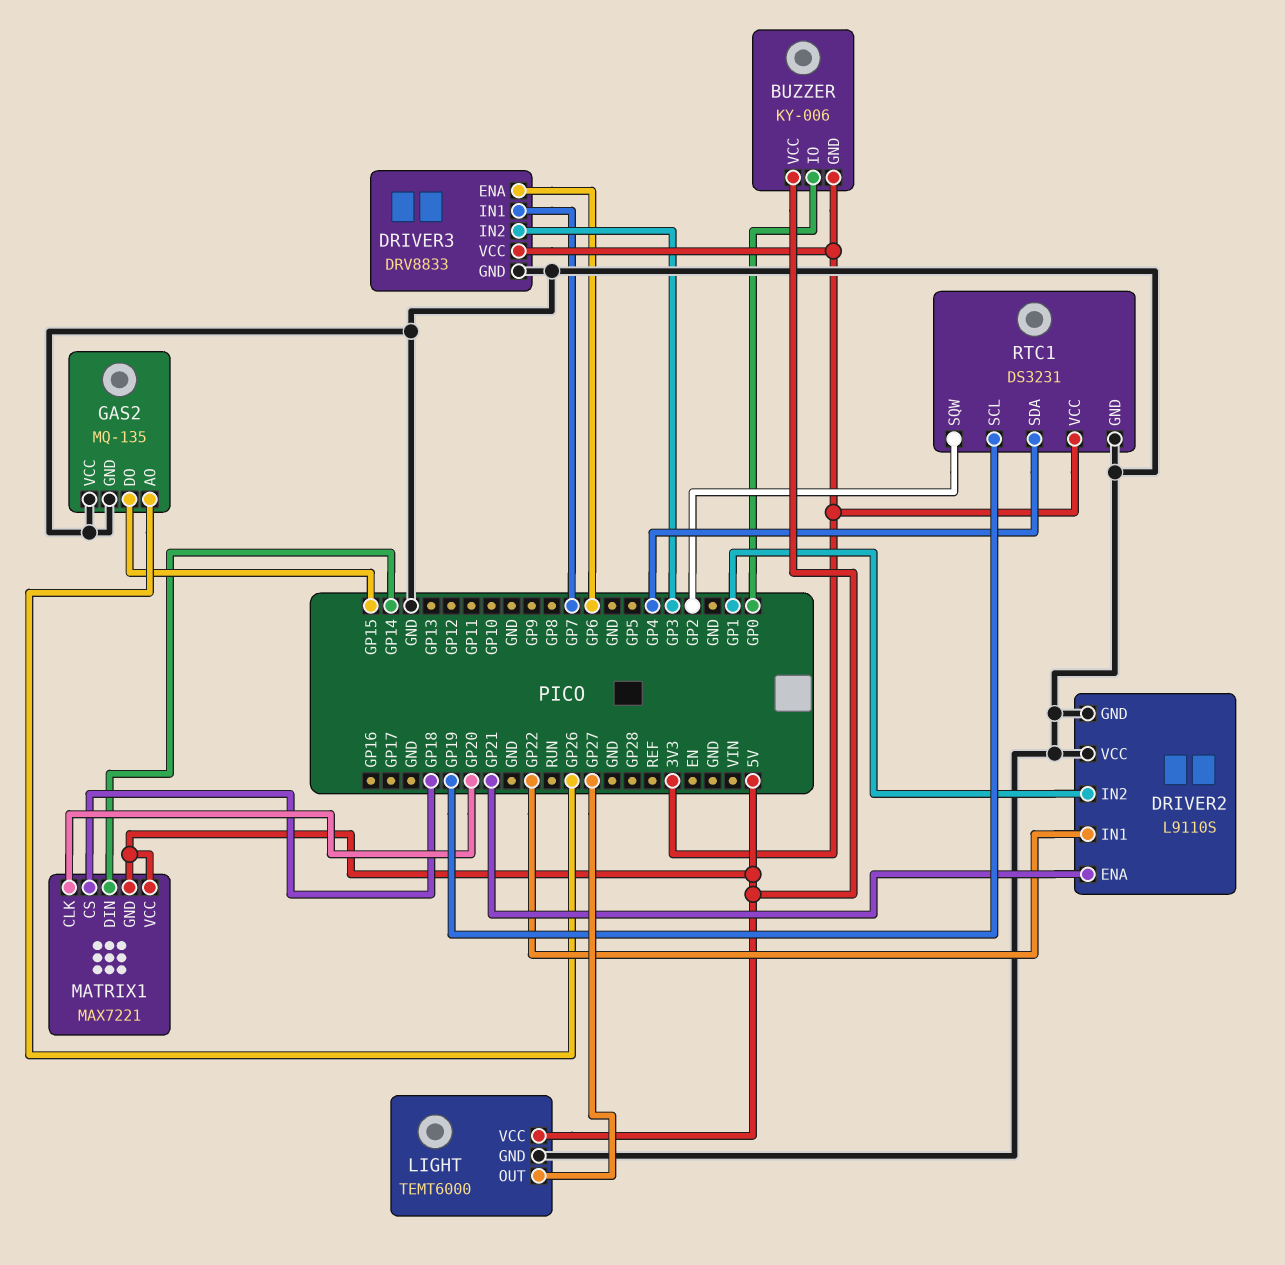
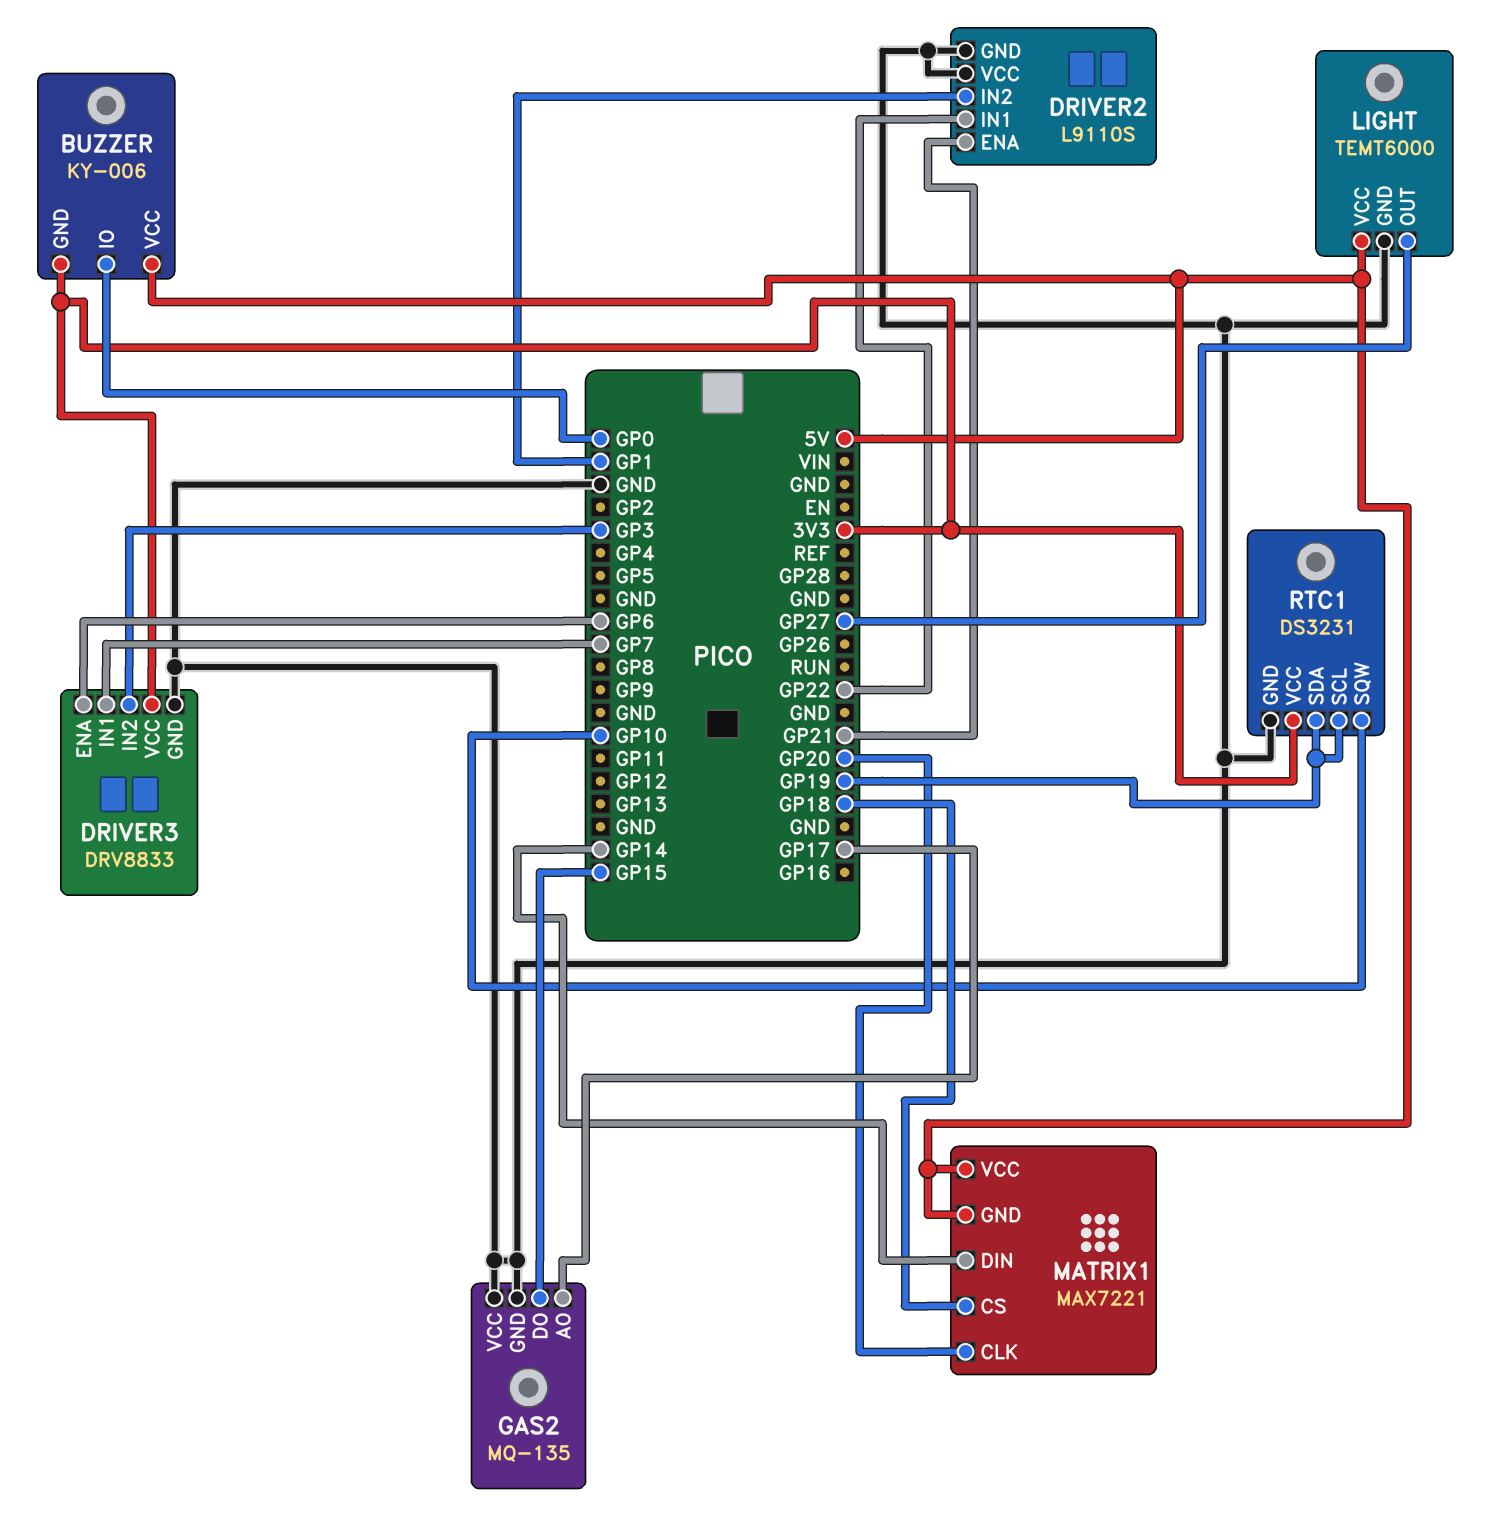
GAS2 pin AO: GP26 -> GP17
RTC1 pin SDA: GP4 -> GP19
RTC1 pin SQW: GP2 -> GP10

